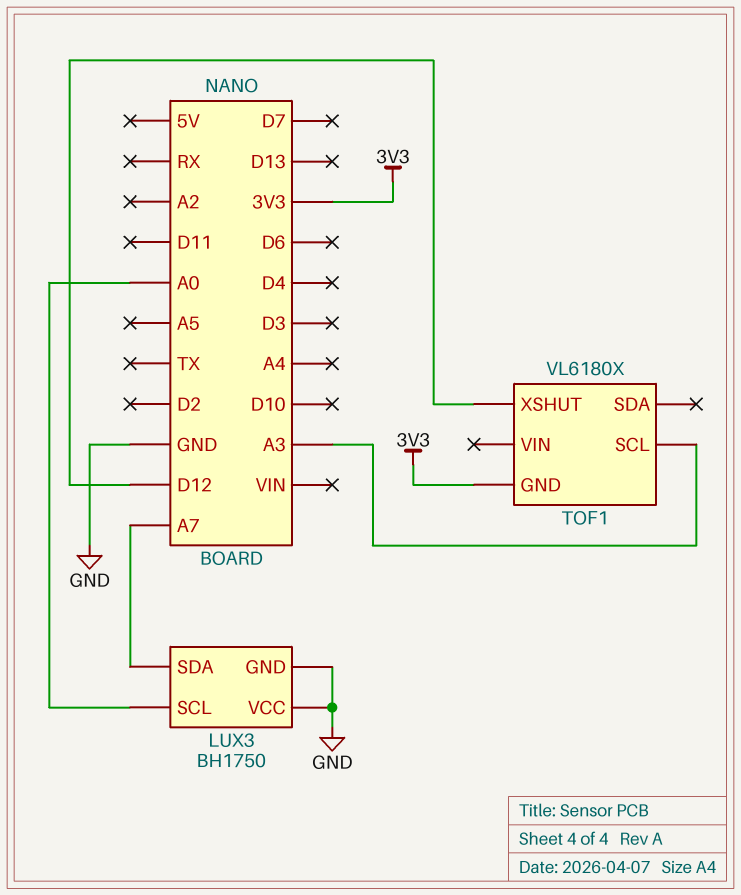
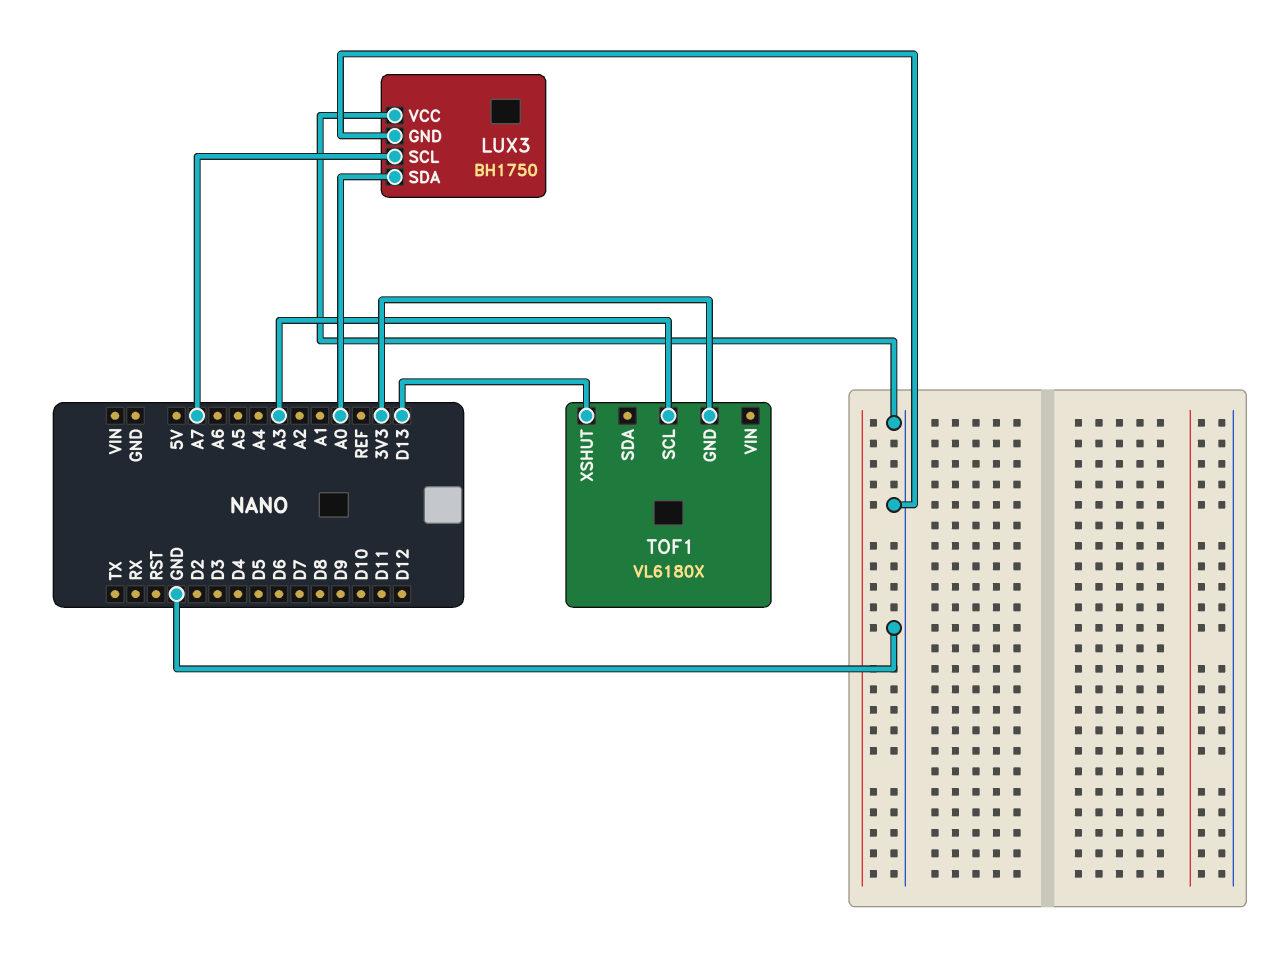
LUX3 pin SCL: A0 -> A7
LUX3 pin SDA: A7 -> A0
TOF1 pin XSHUT: D12 -> D13

